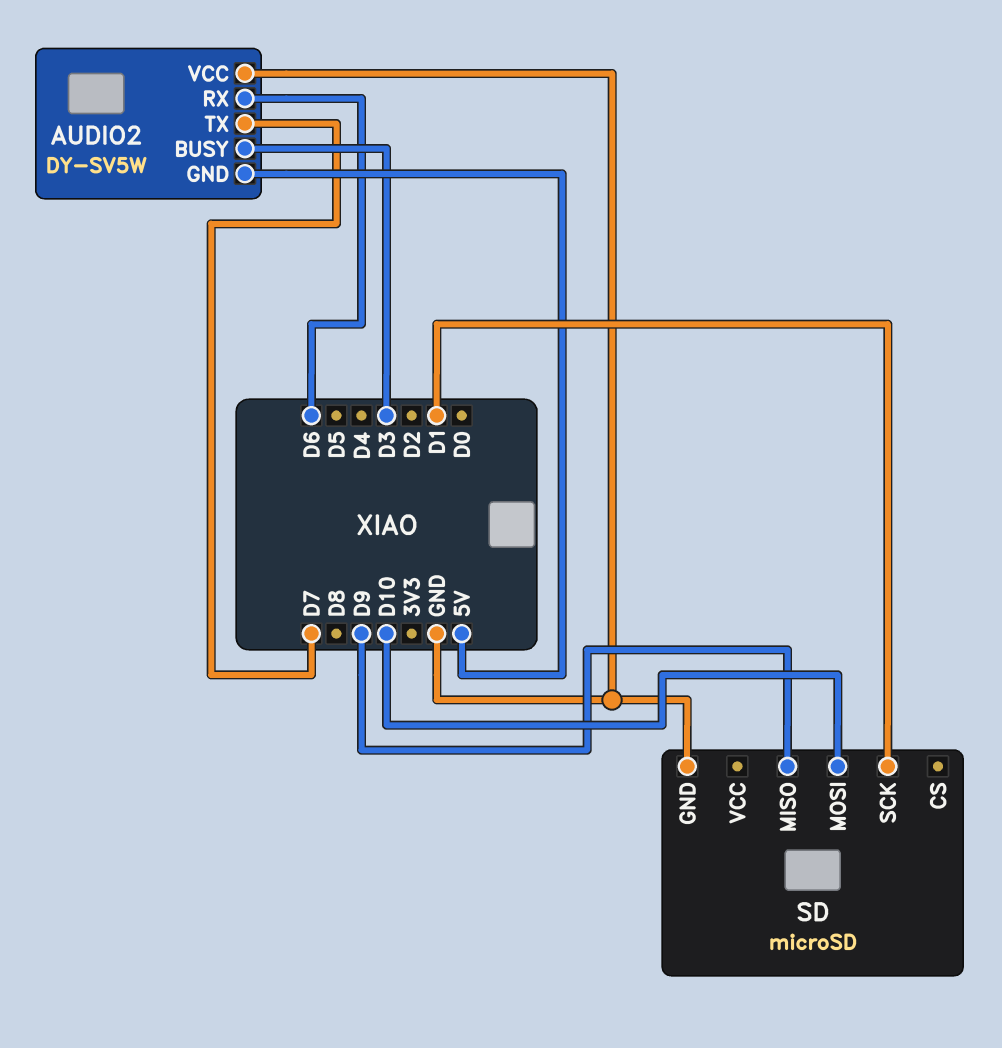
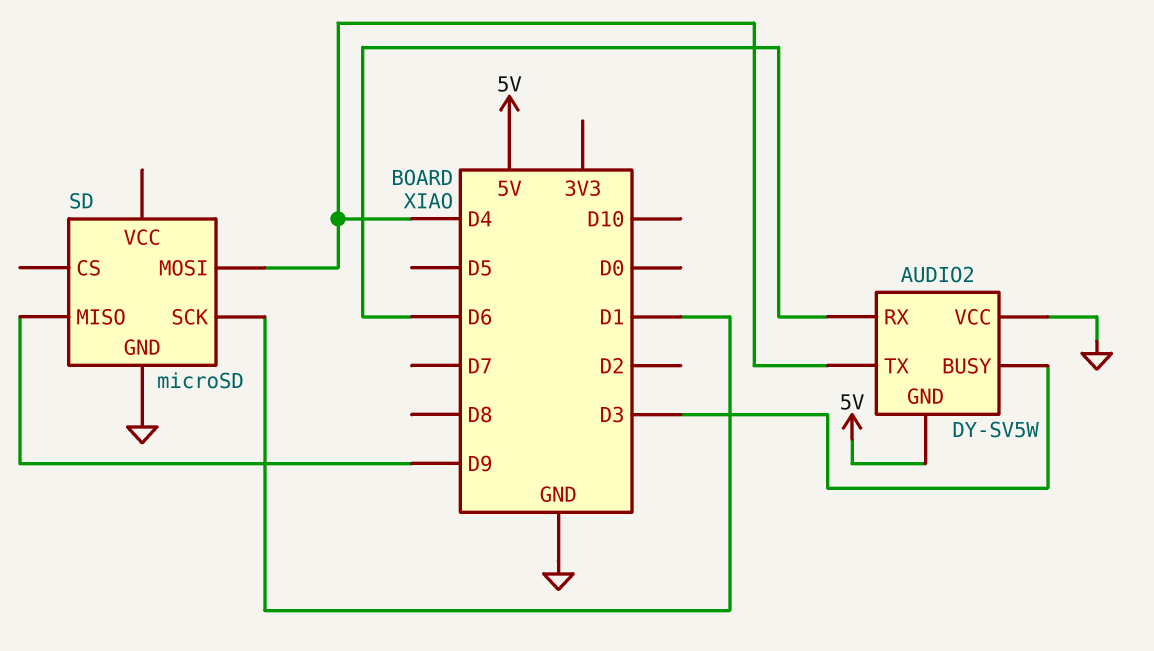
AUDIO2 pin TX: D7 -> D4
SD pin MOSI: D10 -> D4

